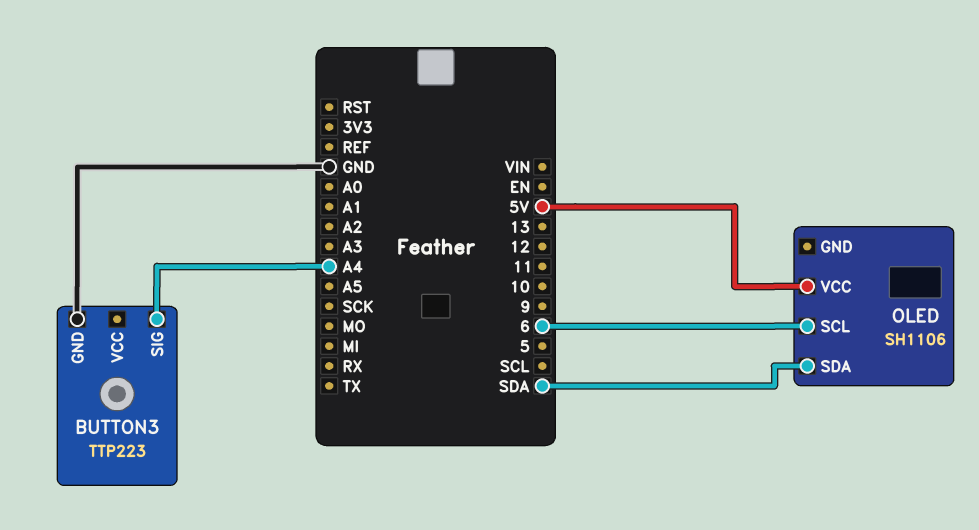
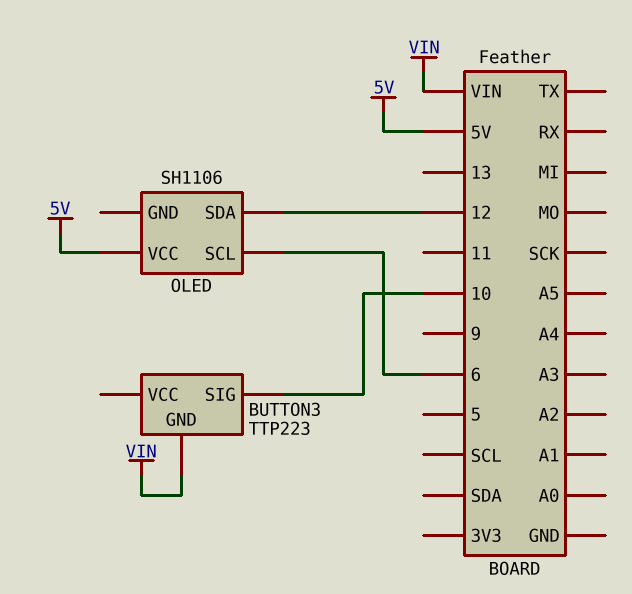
BUTTON3 pin GND: GND -> VIN
BUTTON3 pin SIG: A4 -> 10
OLED pin SDA: SDA -> 12

